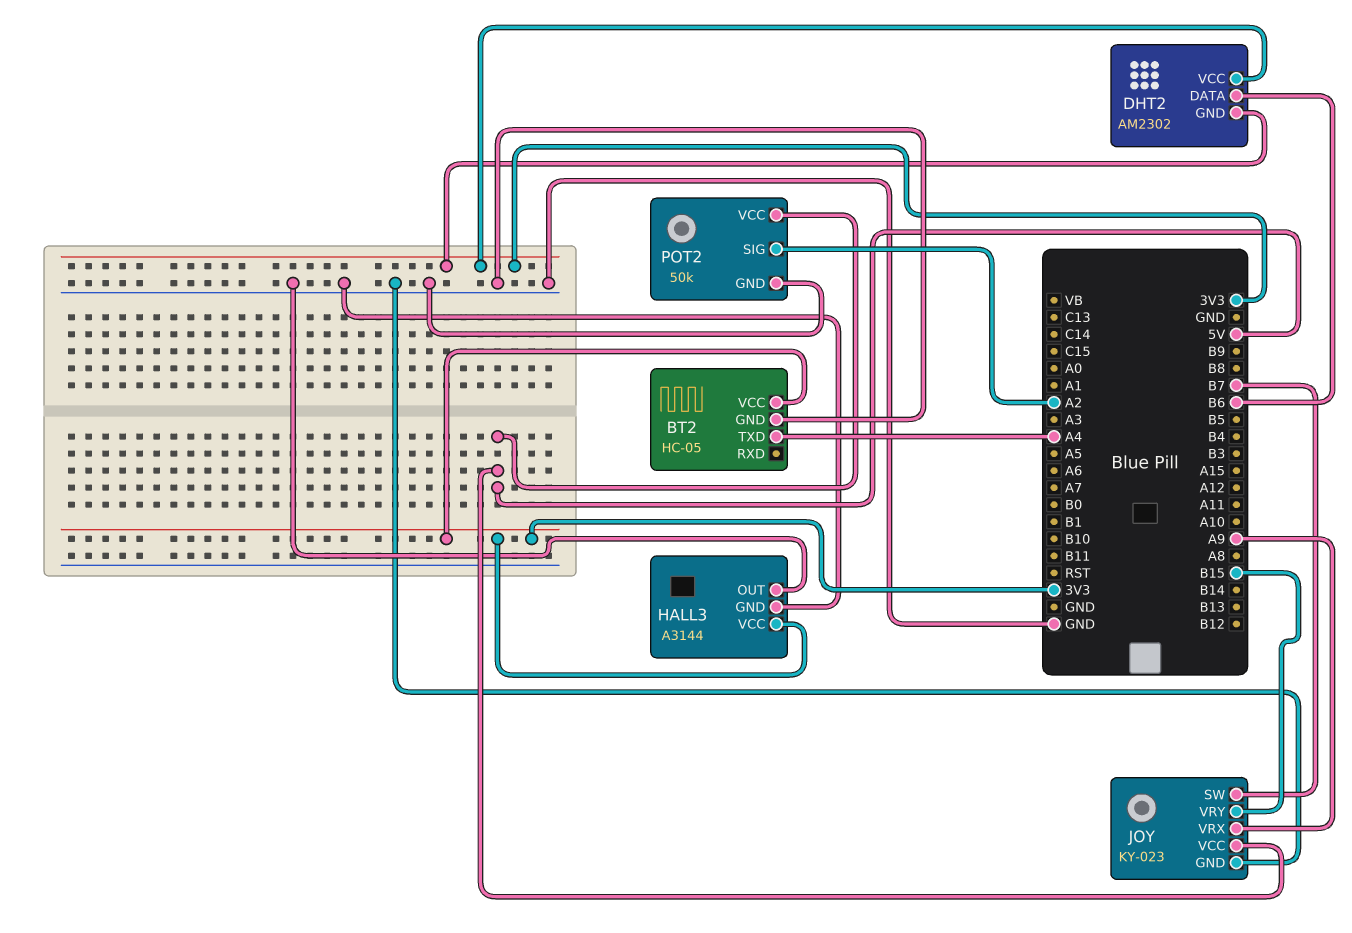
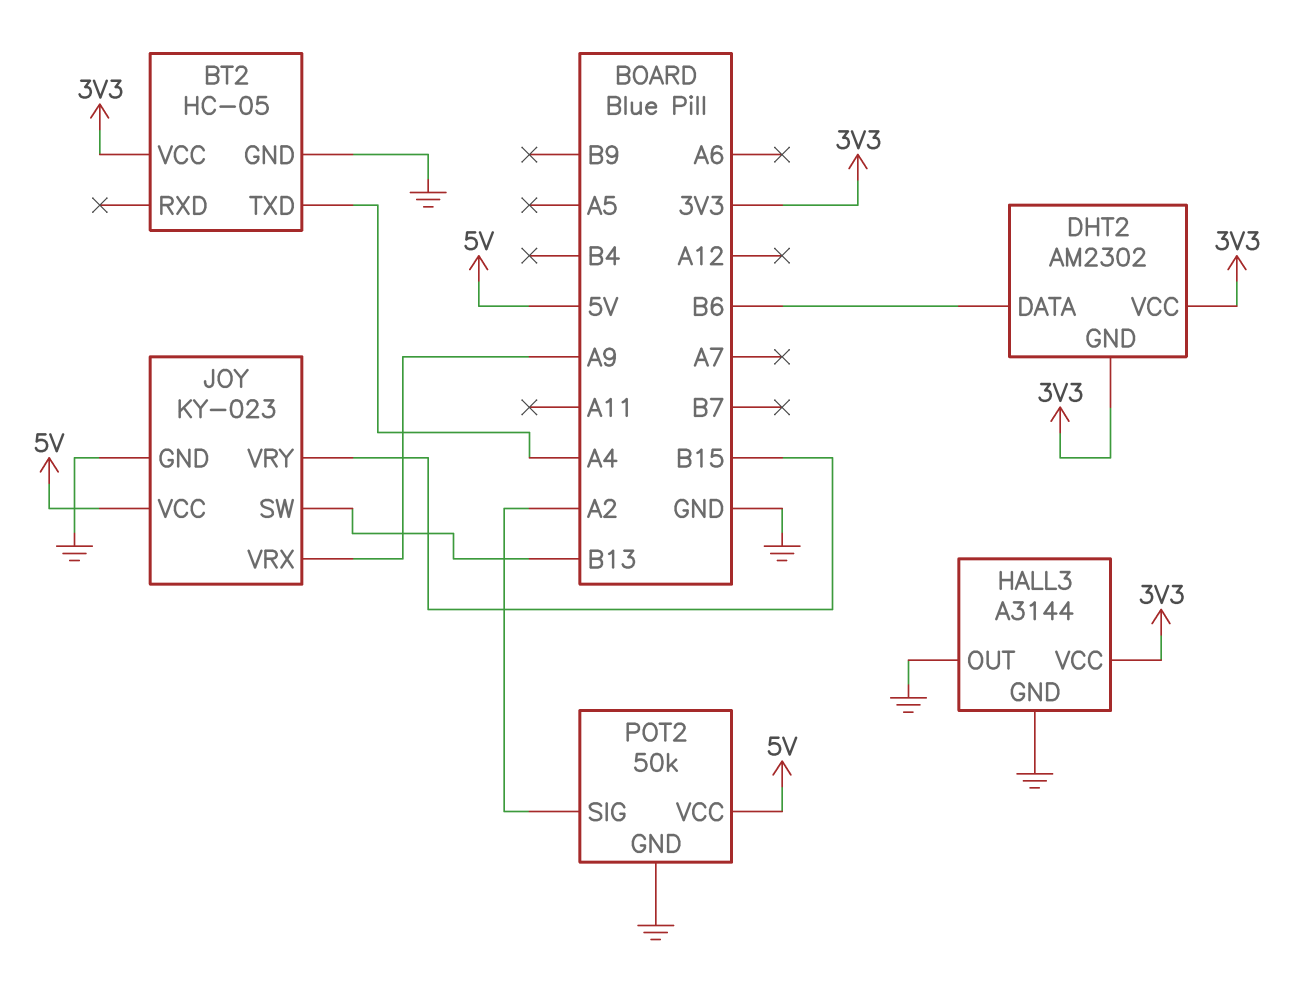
JOY pin SW: B7 -> B13

